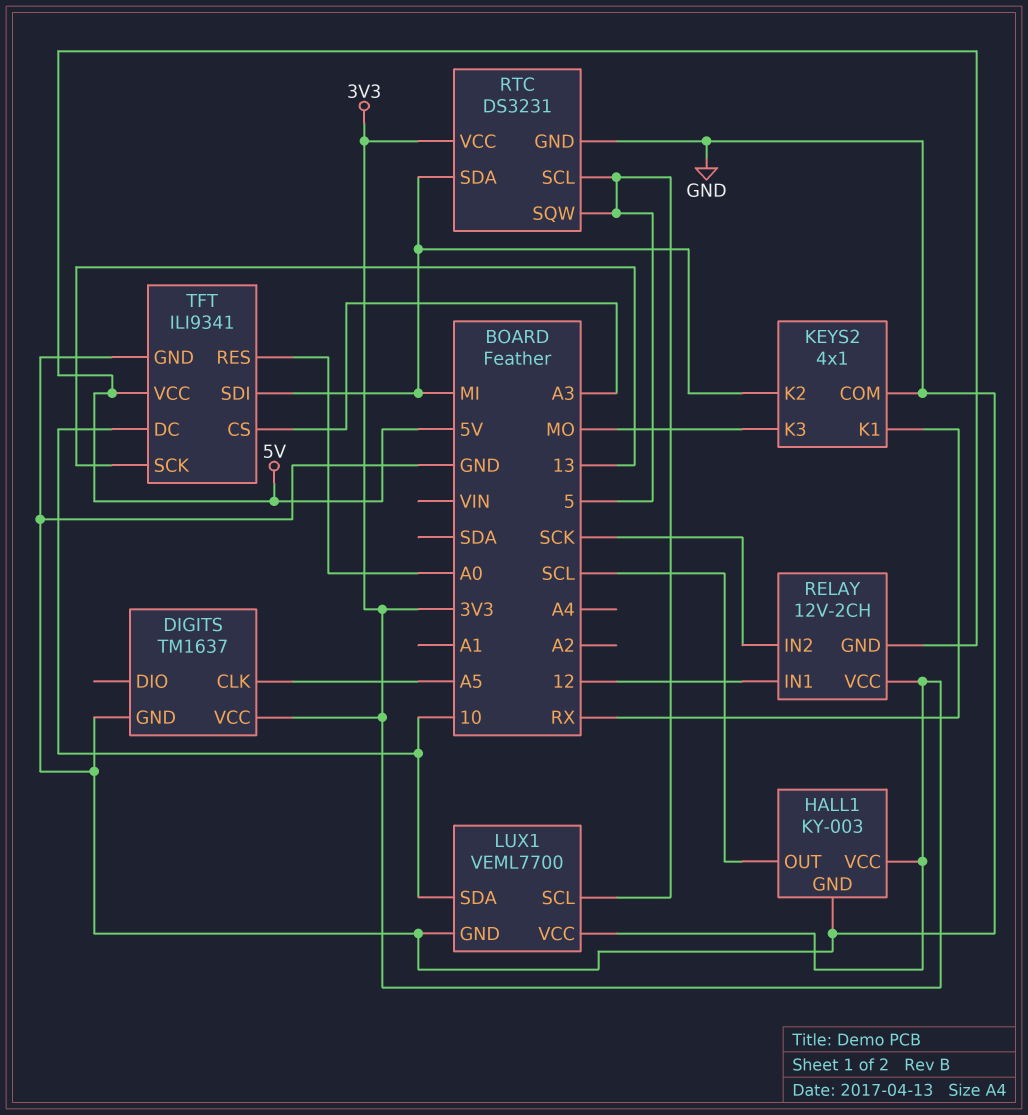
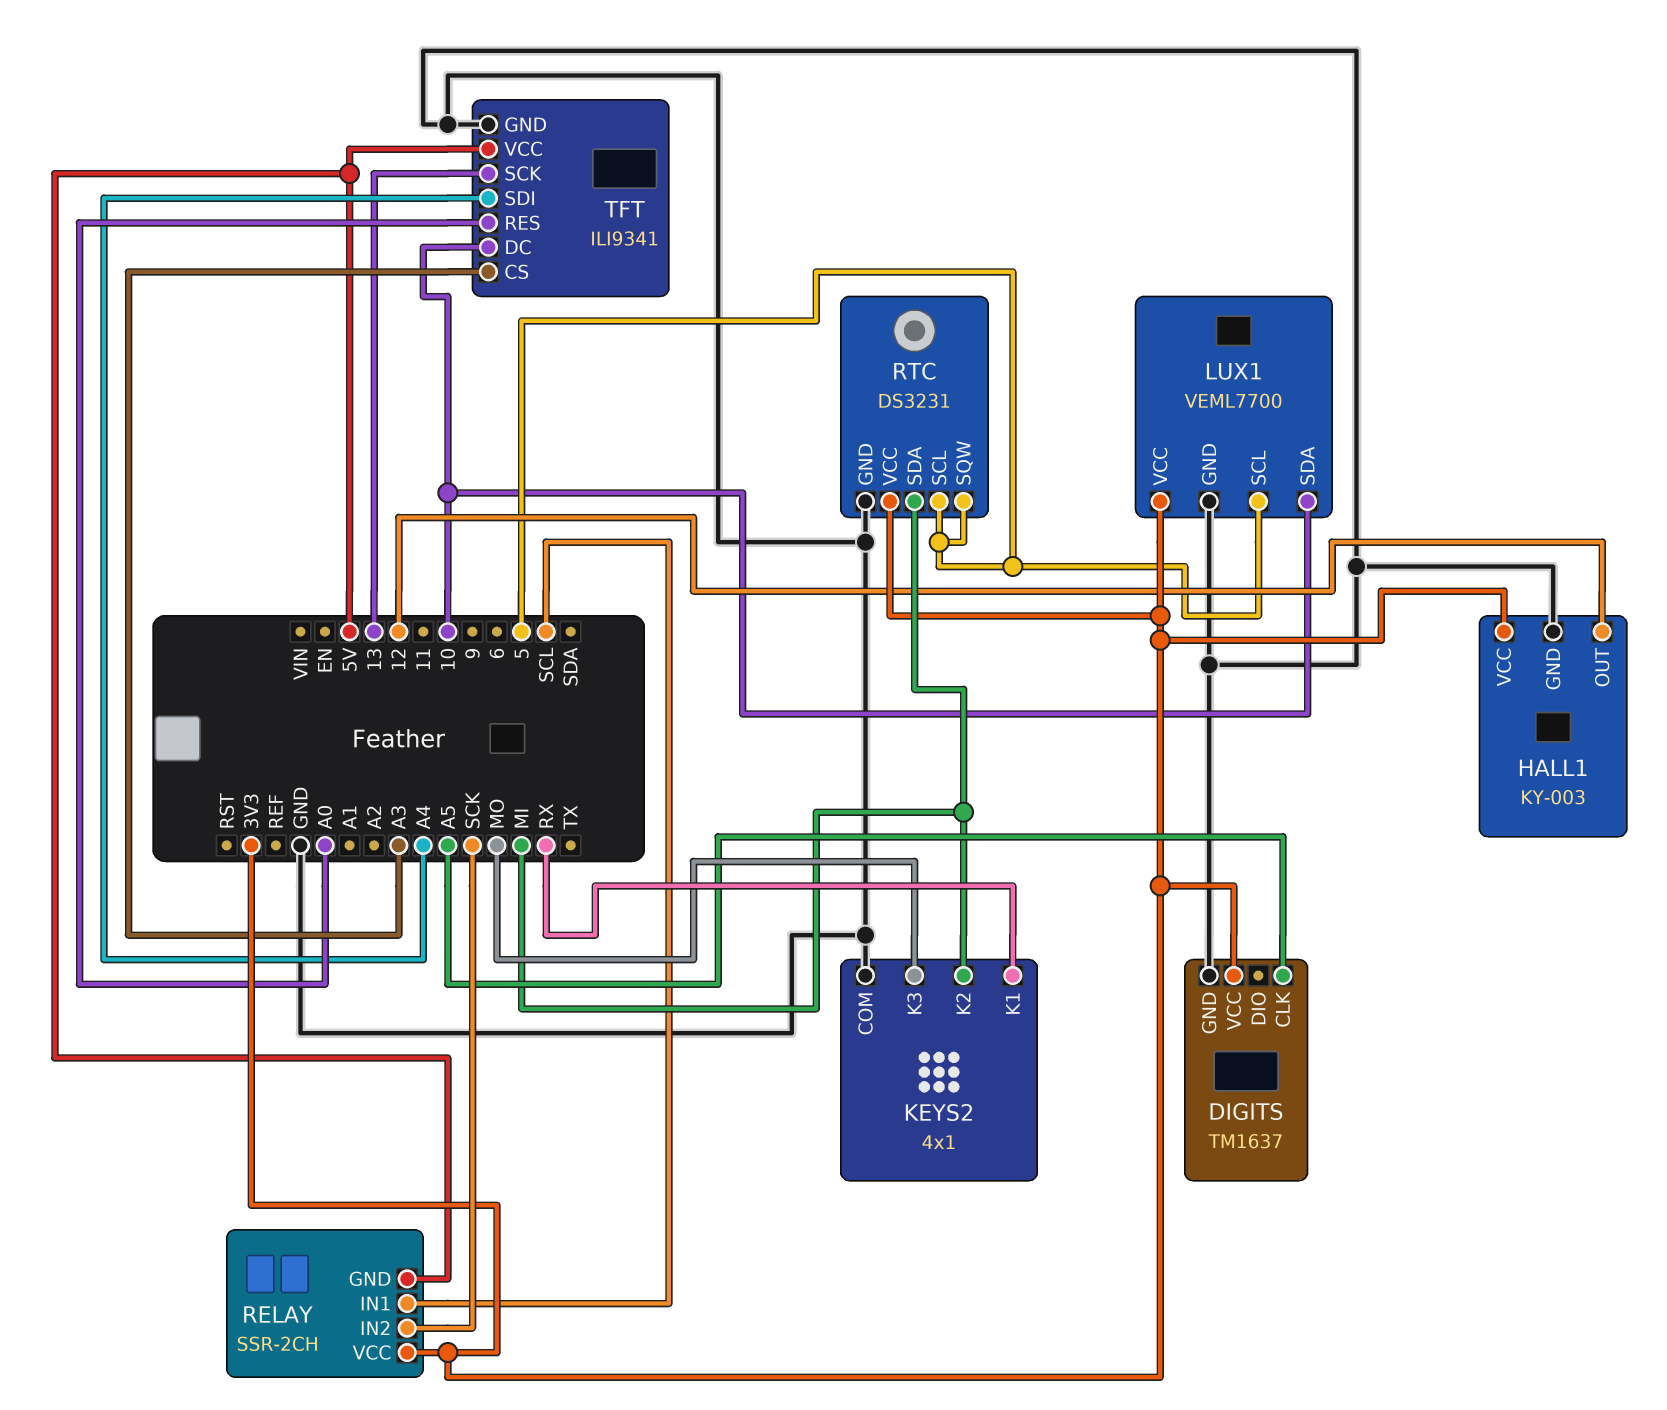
HALL1 pin OUT: SCL -> 12
RELAY: 12V-2CH -> SSR-2CH
RELAY pin IN1: 12 -> SCL
TFT pin SDI: MI -> A4

